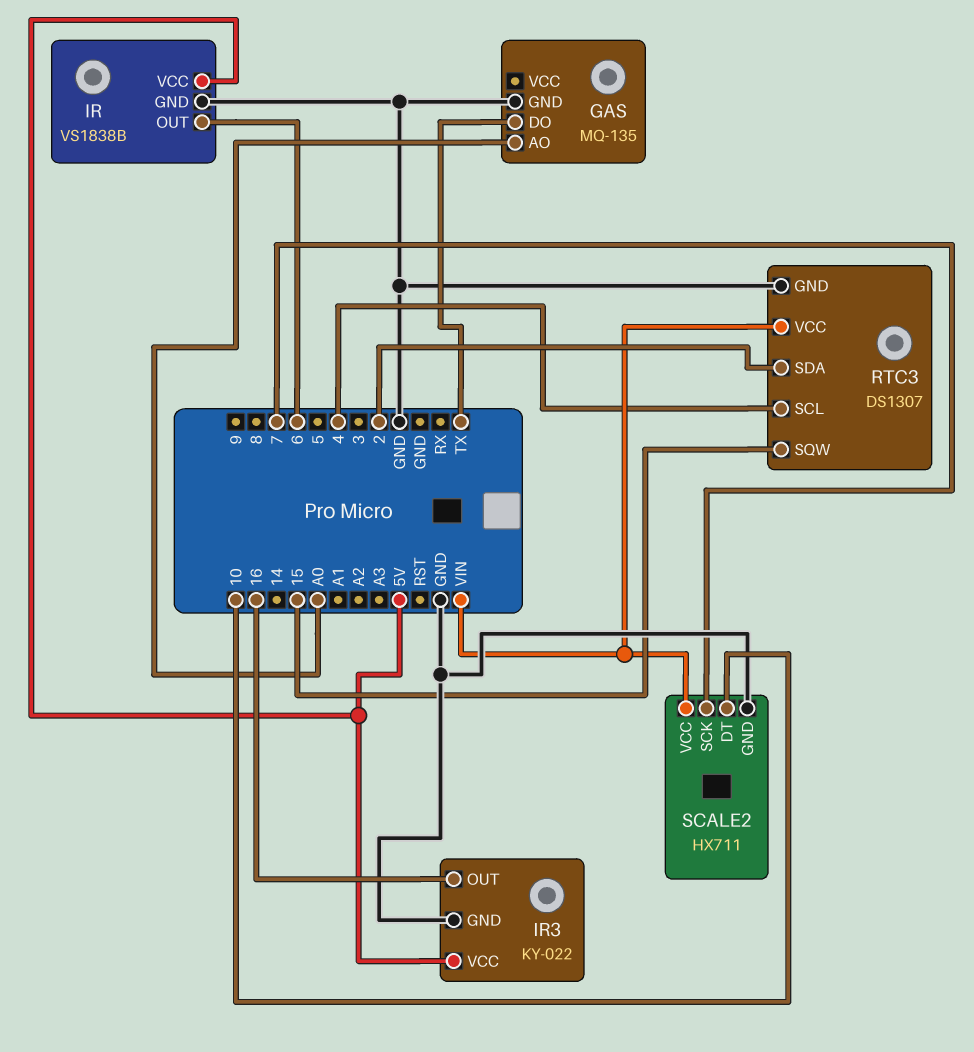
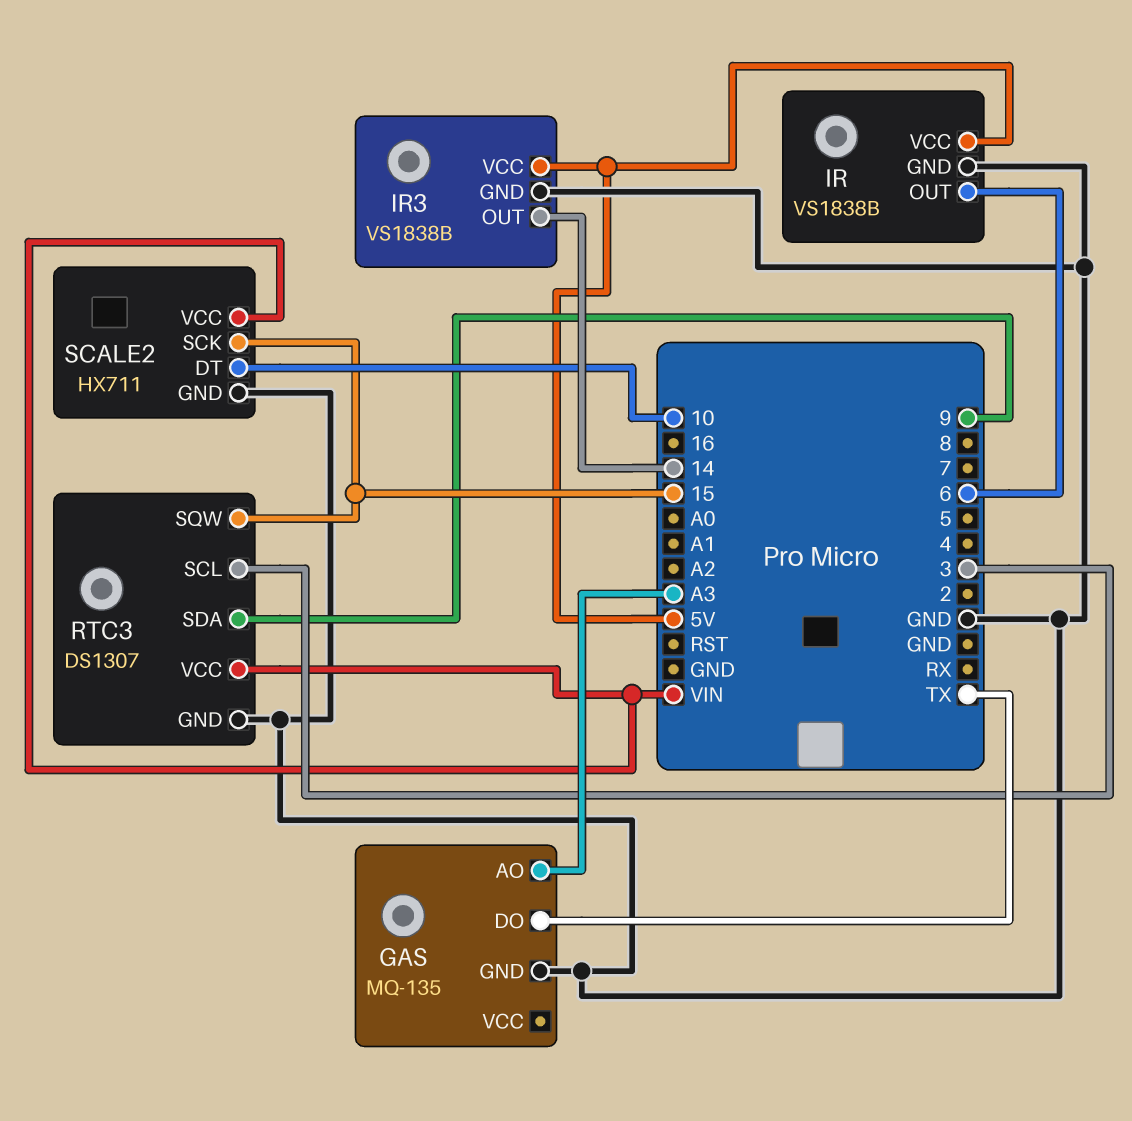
GAS pin AO: A0 -> A3
IR3: KY-022 -> VS1838B
IR3 pin OUT: 16 -> 14
RTC3 pin SCL: 4 -> 3
RTC3 pin SDA: 2 -> 9
SCALE2 pin SCK: 7 -> 15

